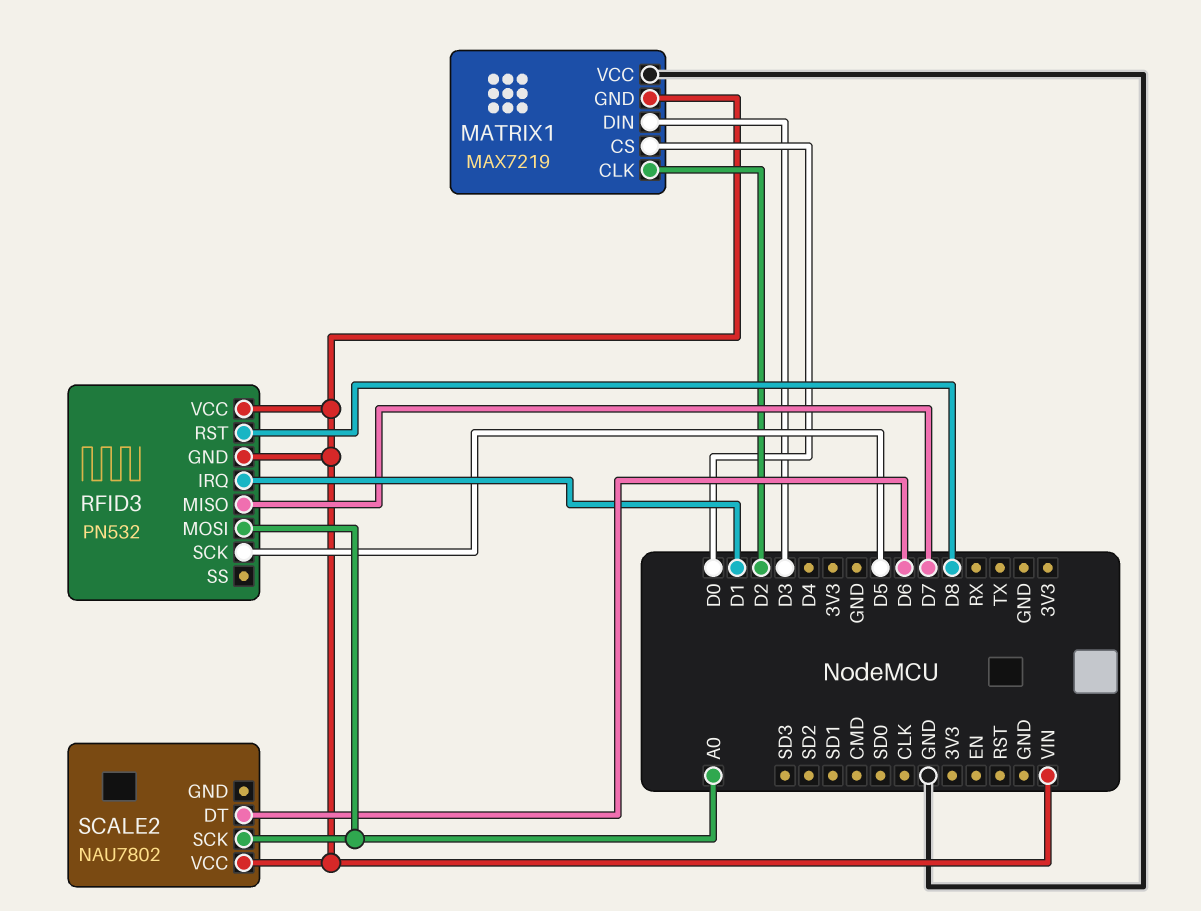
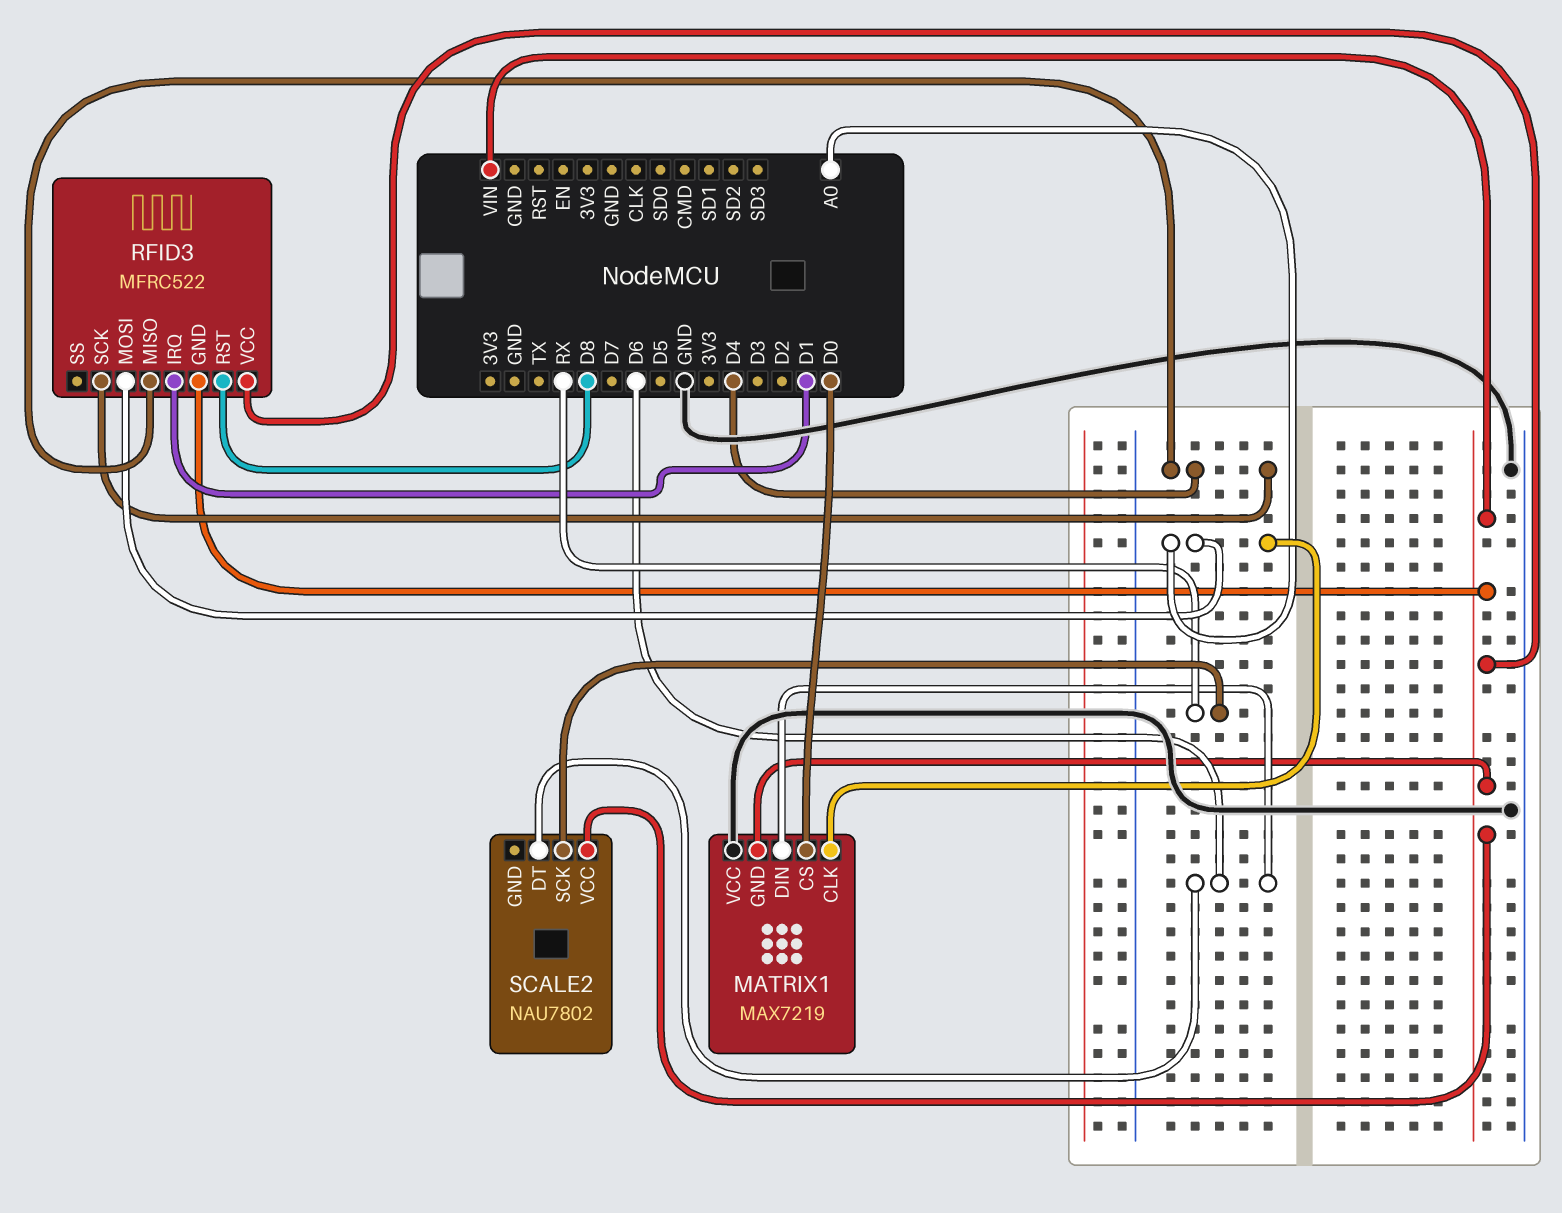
MATRIX1 pin CLK: D2 -> A0
MATRIX1 pin DIN: D3 -> D6
RFID3: PN532 -> MFRC522
RFID3 pin MISO: D7 -> D4
RFID3 pin SCK: D5 -> D4
SCALE2 pin SCK: A0 -> RX

